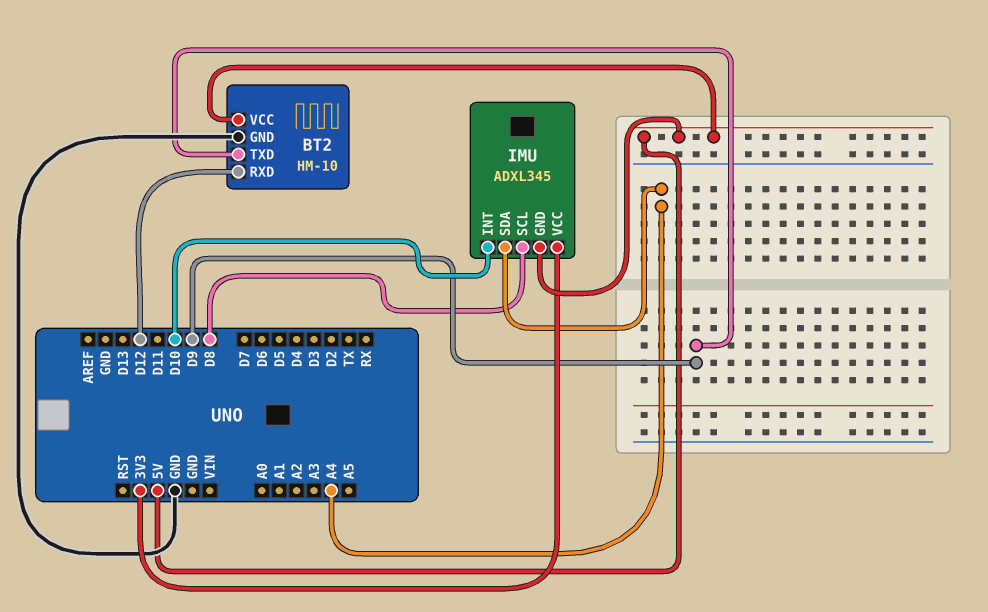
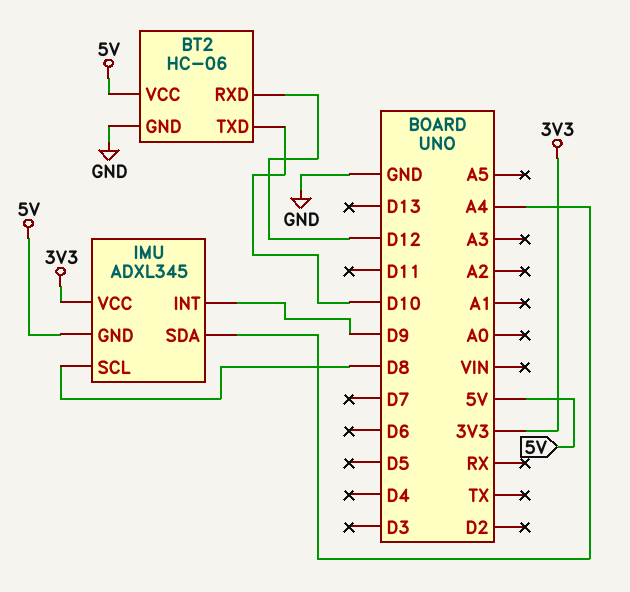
BT2: HM-10 -> HC-06
BT2 pin TXD: D9 -> D10
IMU pin INT: D10 -> D9

